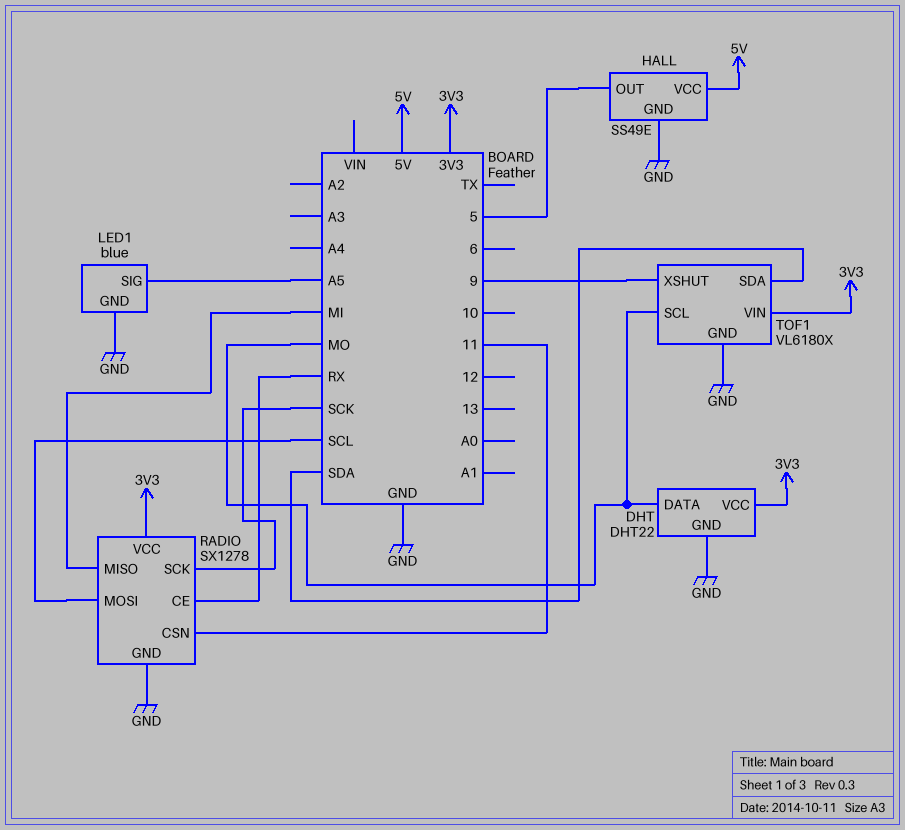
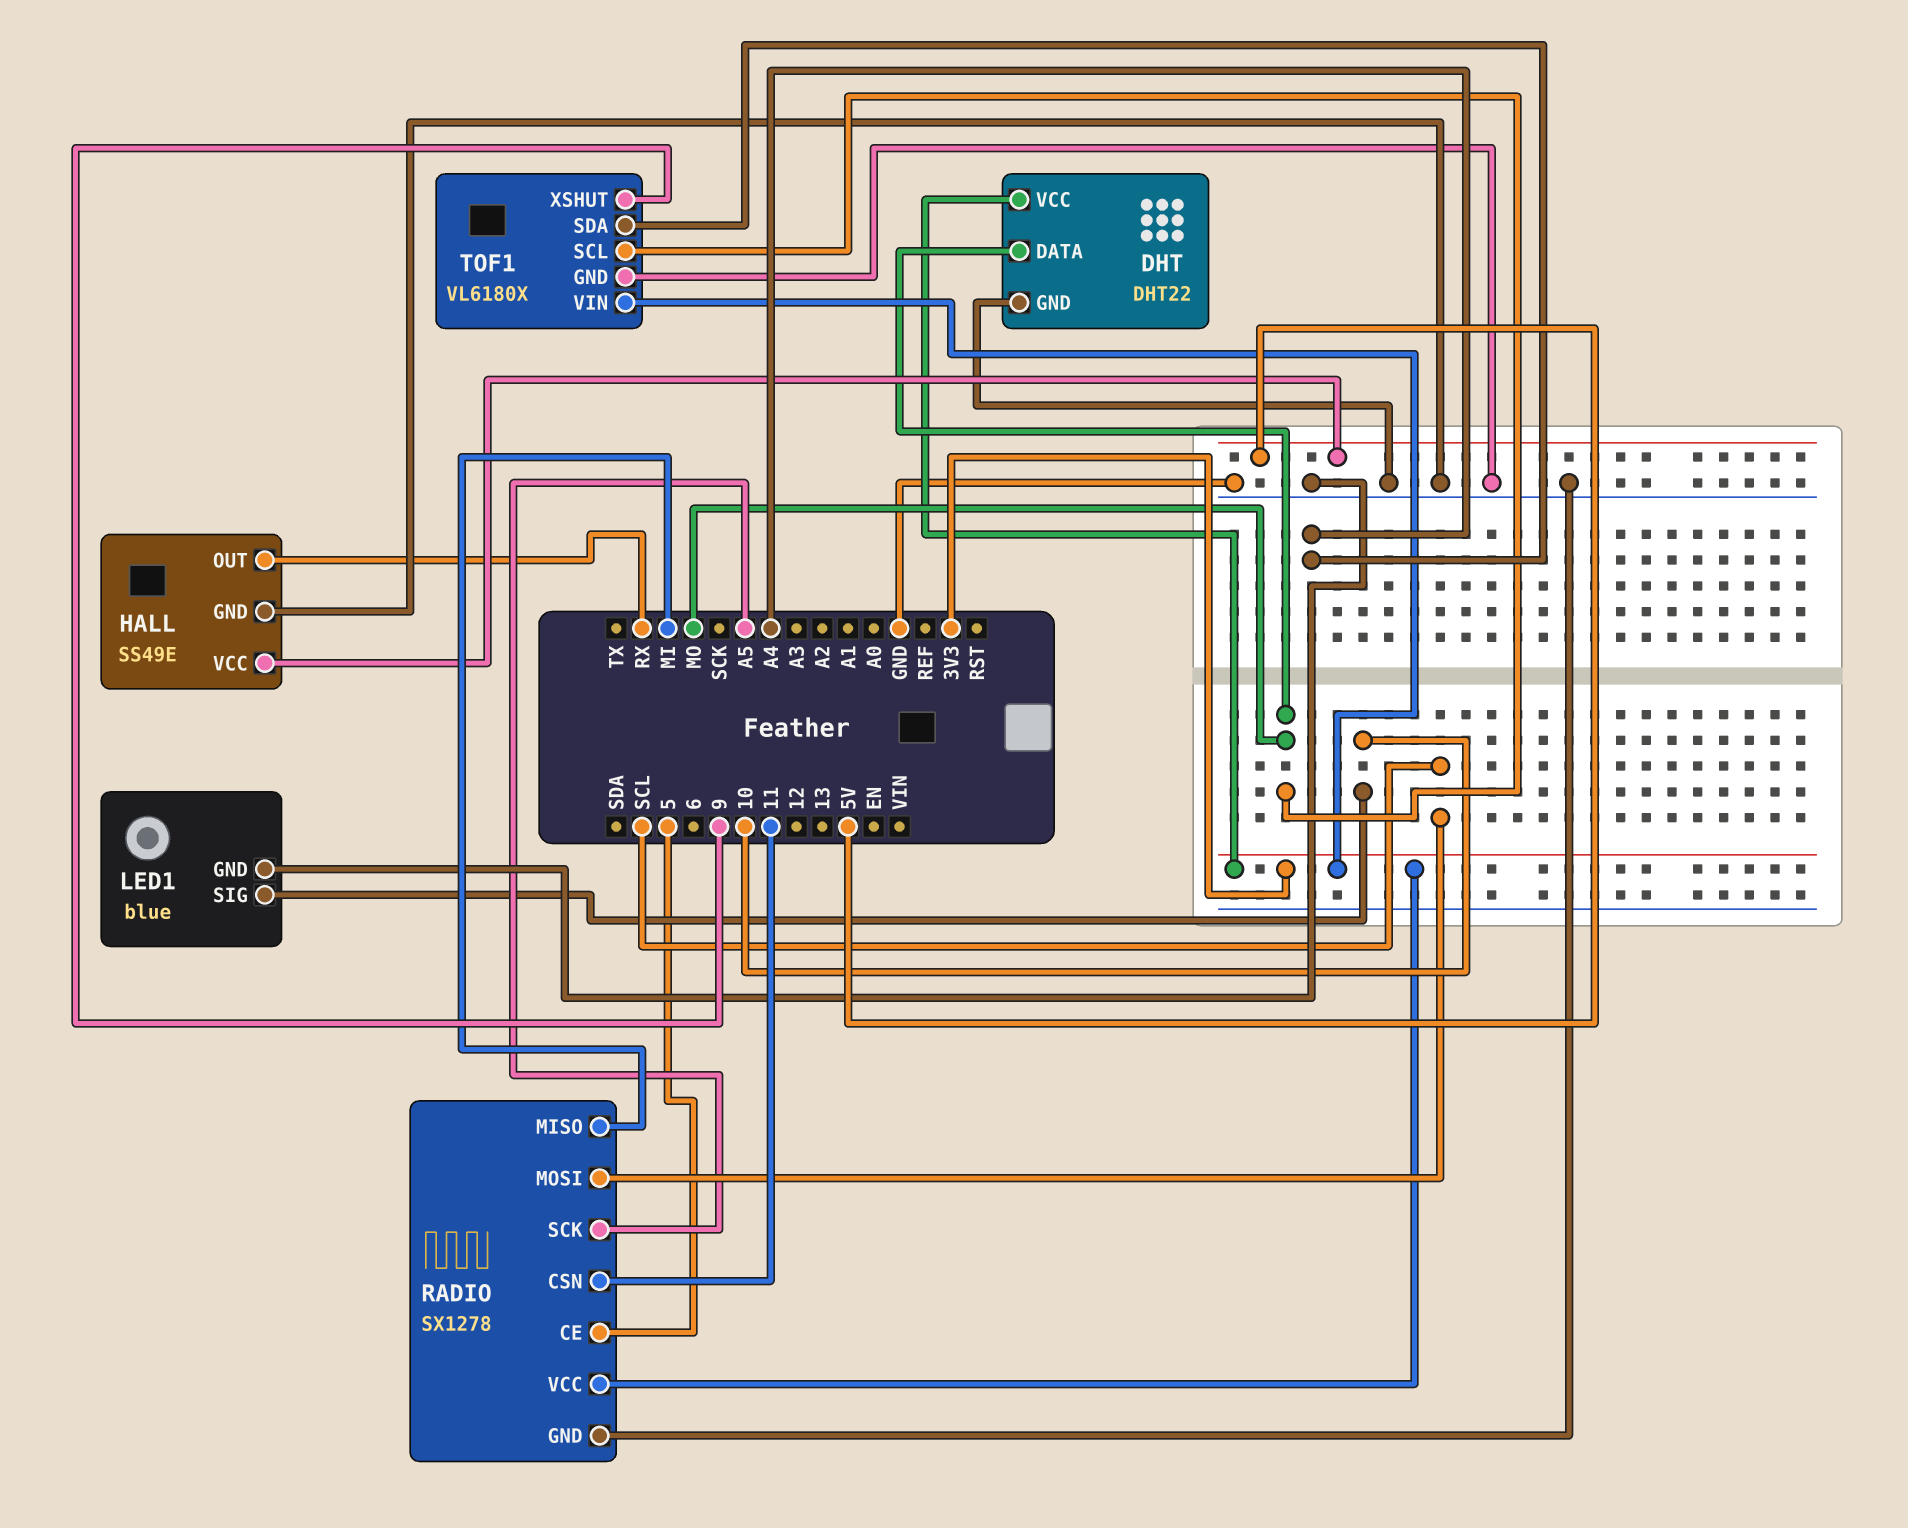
HALL pin OUT: 5 -> RX
LED1 pin SIG: A5 -> 10
RADIO pin CE: RX -> 5
RADIO pin SCK: SCK -> A5
TOF1 pin SDA: SDA -> A4

